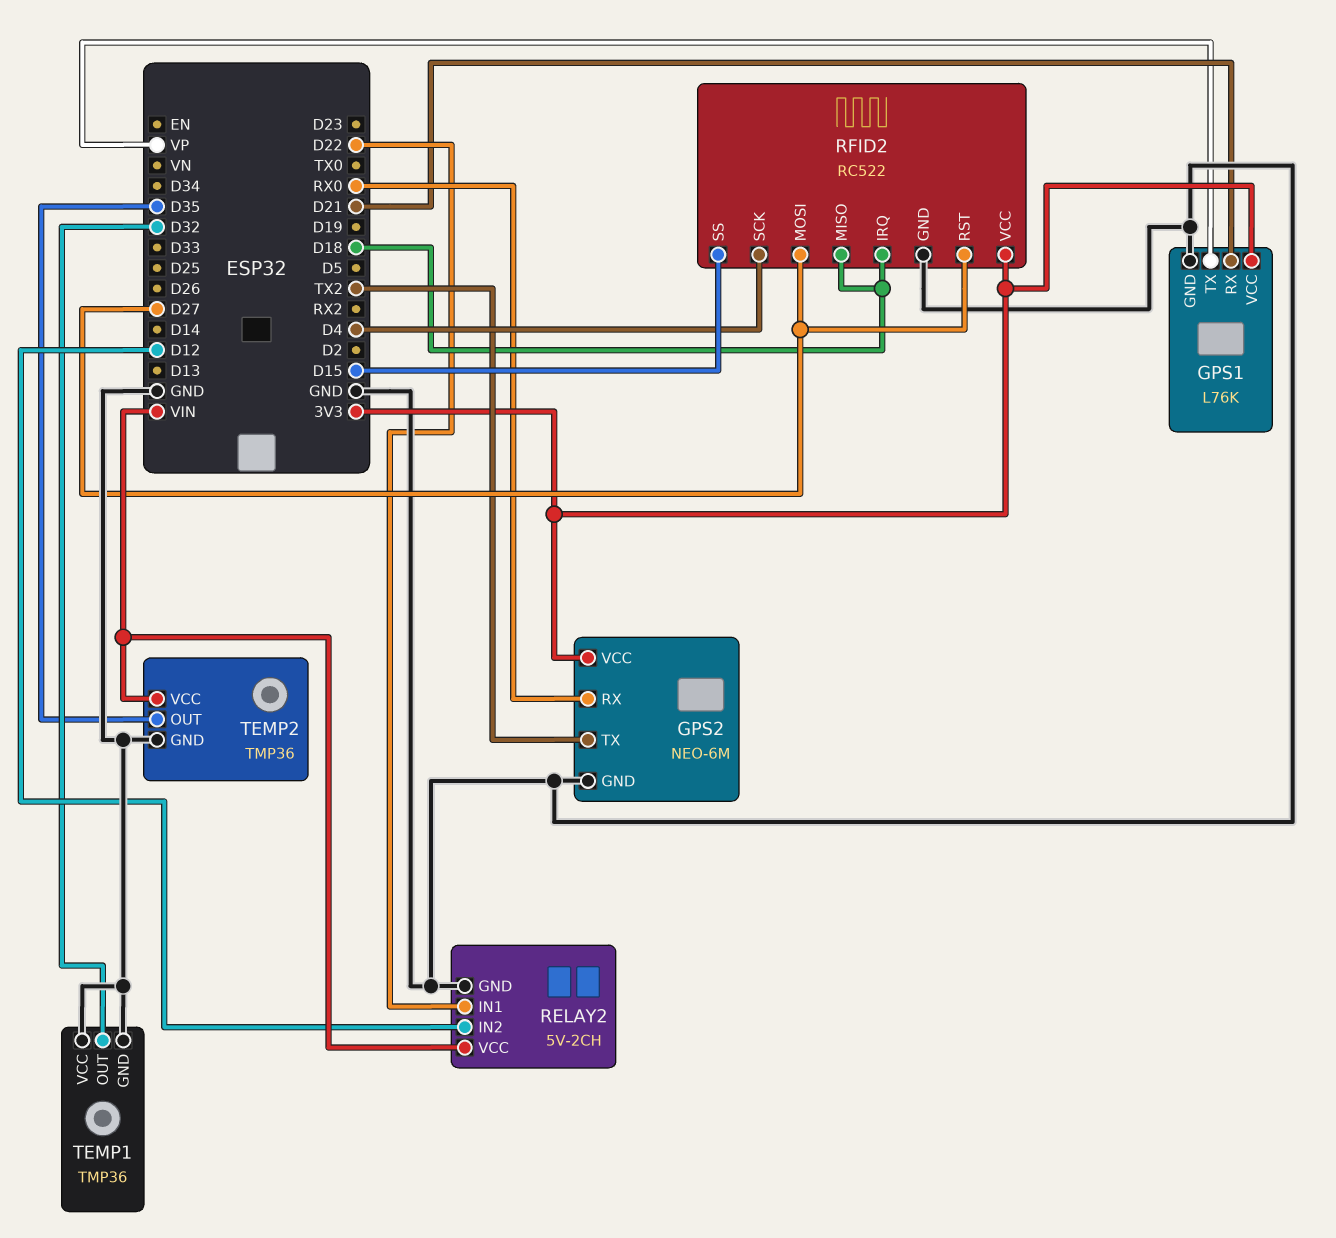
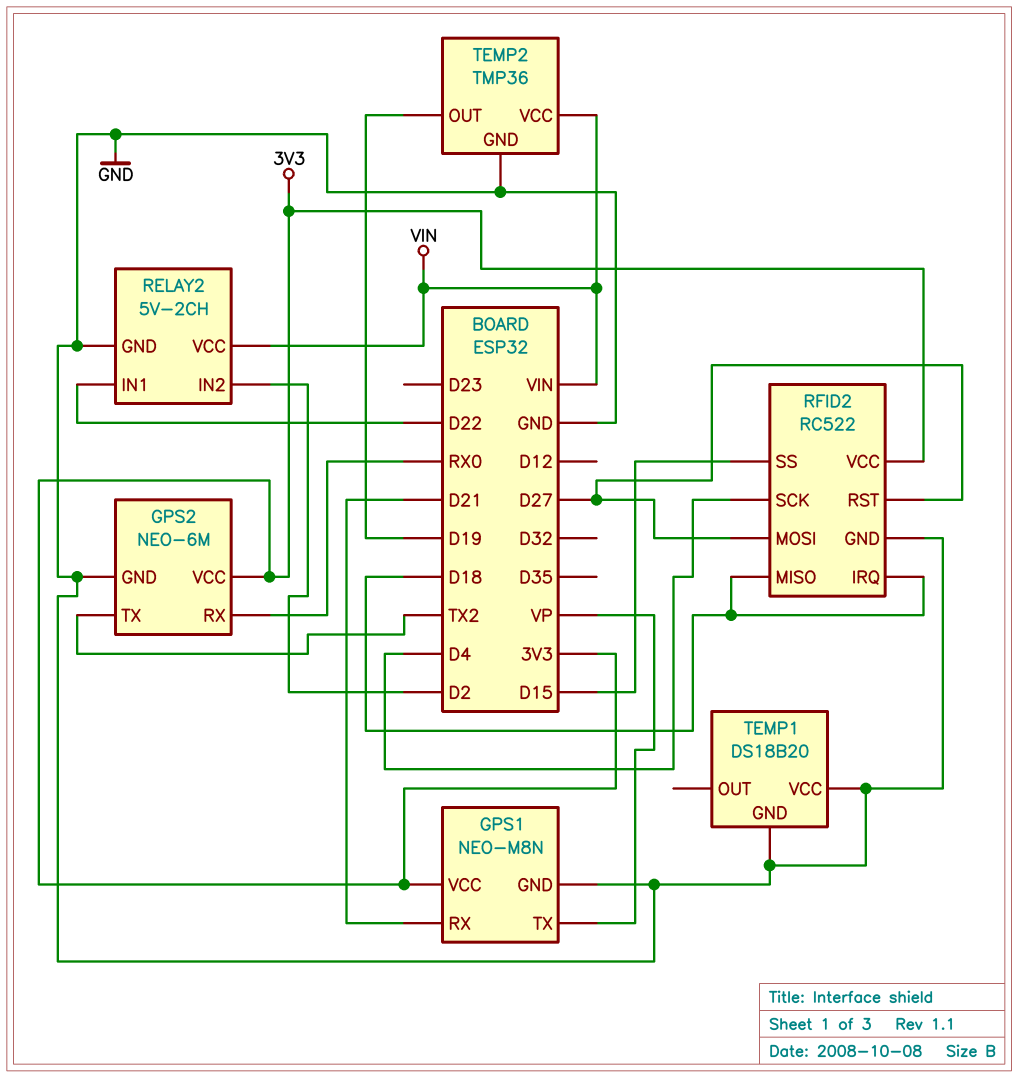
GPS1: L76K -> NEO-M8N
RELAY2 pin IN2: D12 -> D2
TEMP1: TMP36 -> DS18B20
TEMP1 pin OUT: D32 -> none
TEMP2 pin OUT: D35 -> D19

